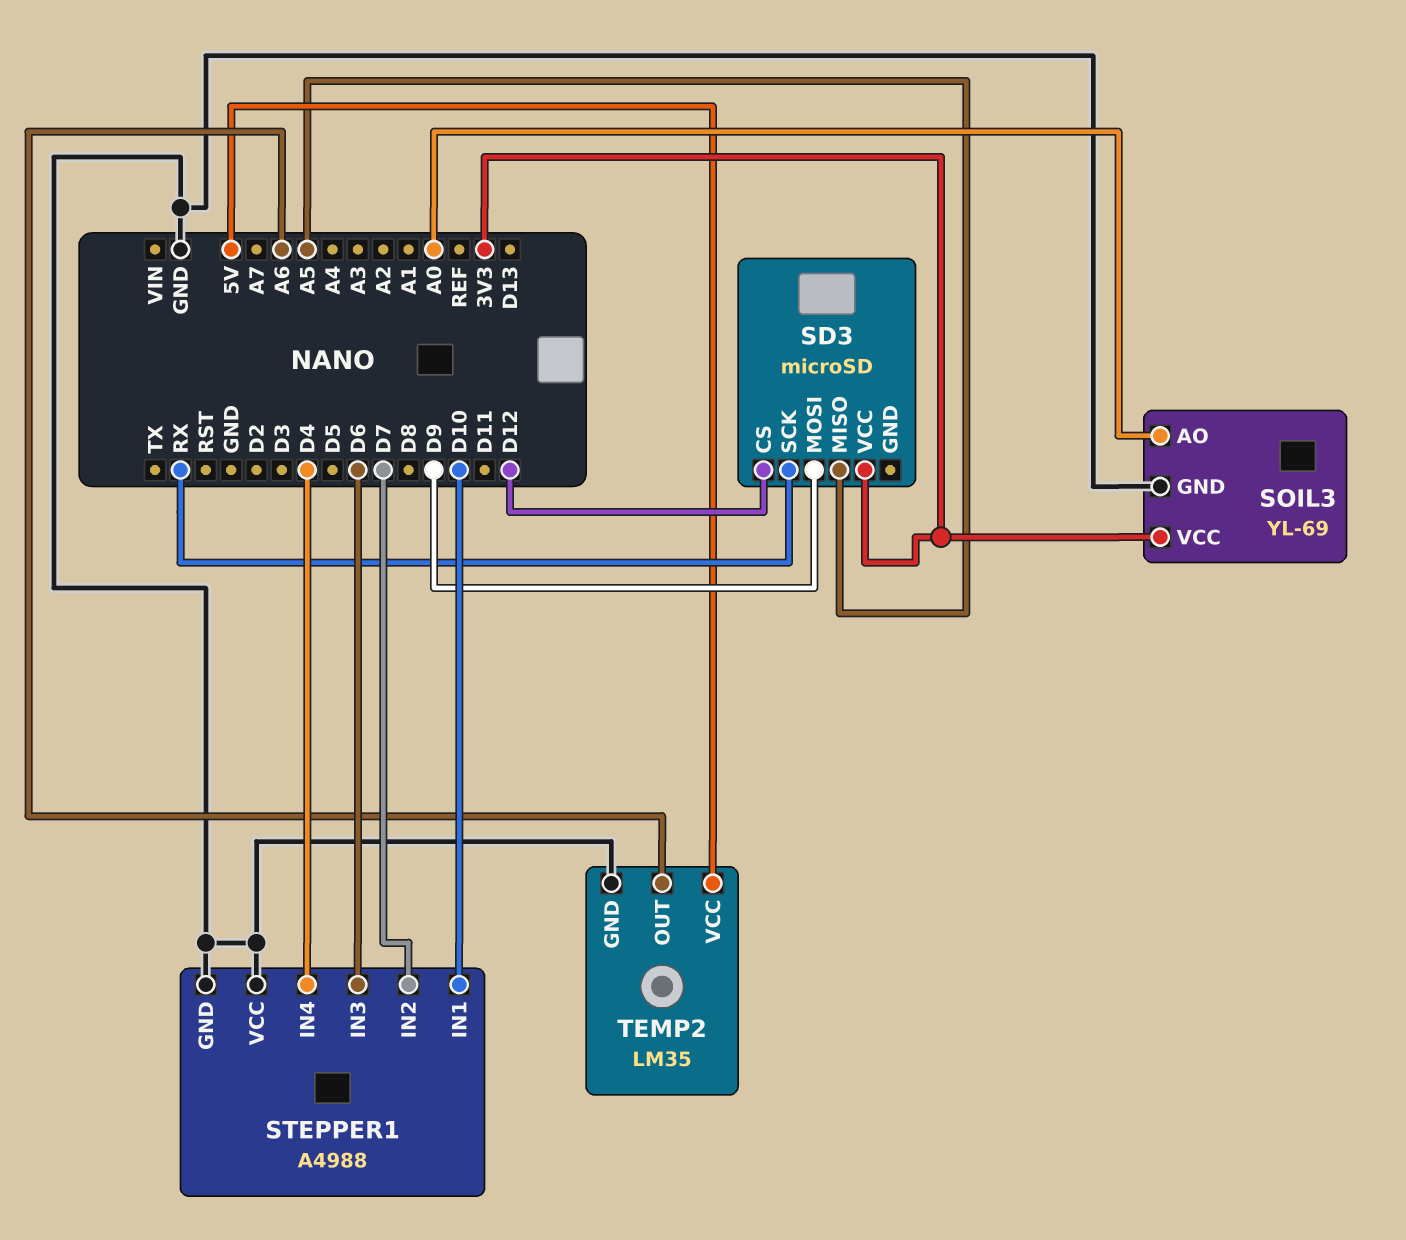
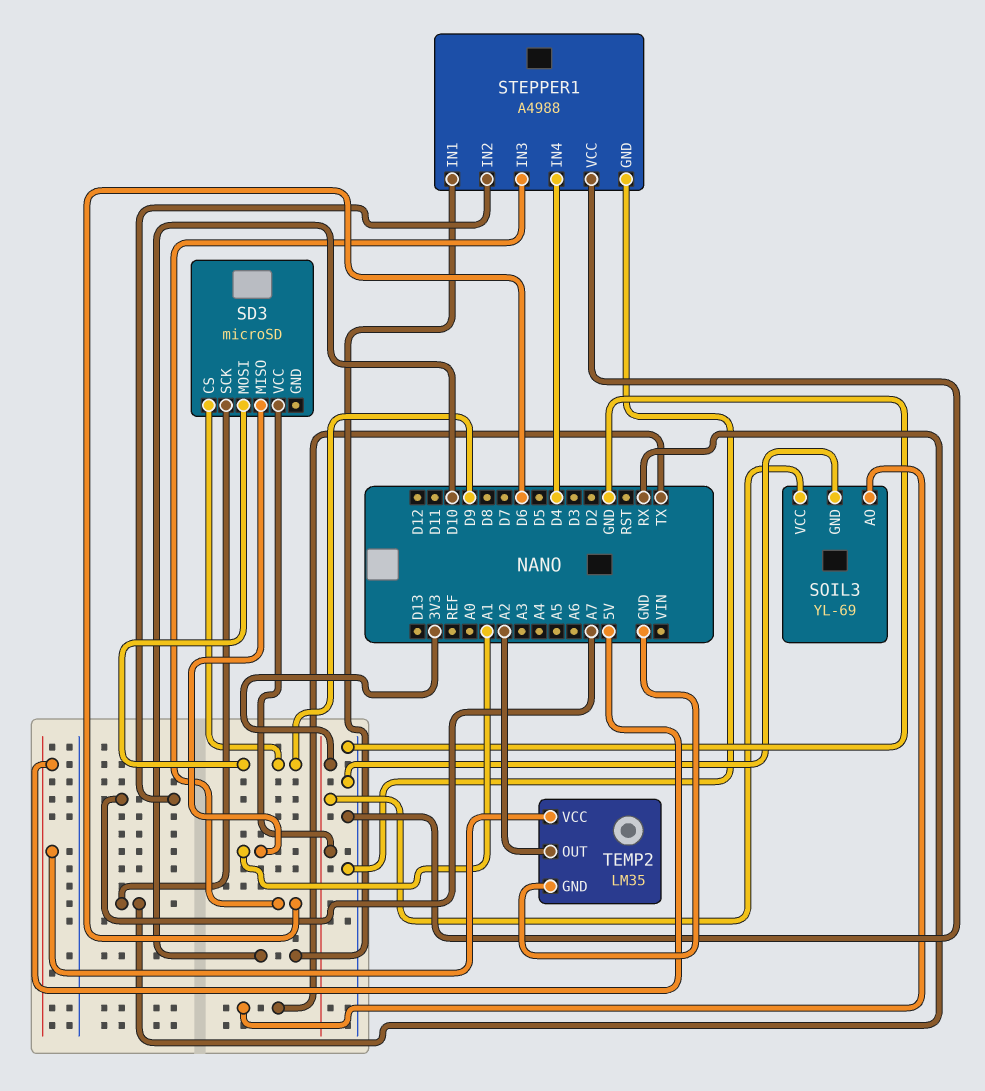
SD3 pin CS: D12 -> D9
SD3 pin MISO: A5 -> A1
SOIL3 pin AO: A0 -> TX
STEPPER1 pin IN2: D7 -> A7
TEMP2 pin OUT: A6 -> A2

